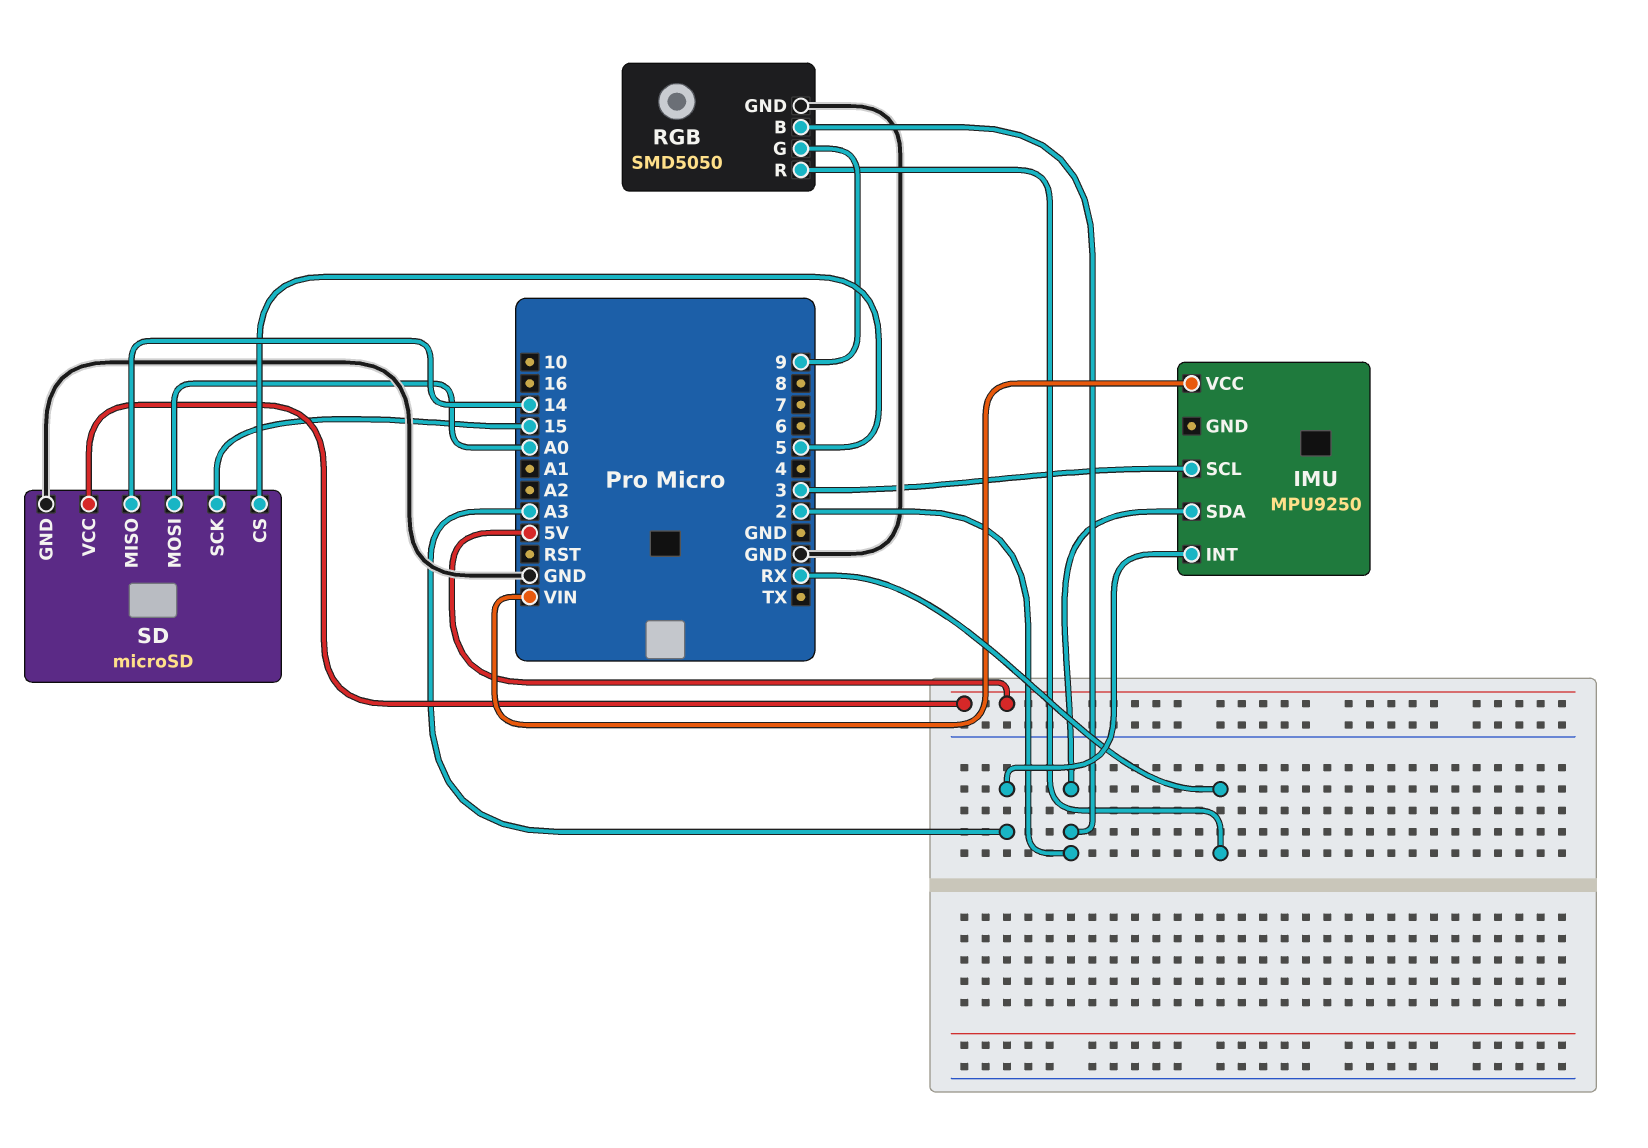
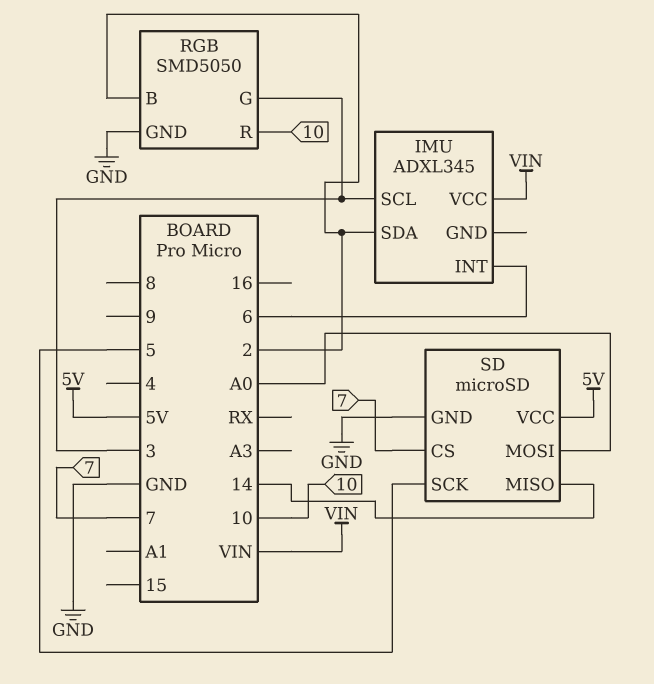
IMU: MPU9250 -> ADXL345
IMU pin INT: A3 -> 6
RGB pin G: 9 -> 3
RGB pin R: RX -> 10
SD pin CS: 5 -> 7
SD pin SCK: 15 -> 5

